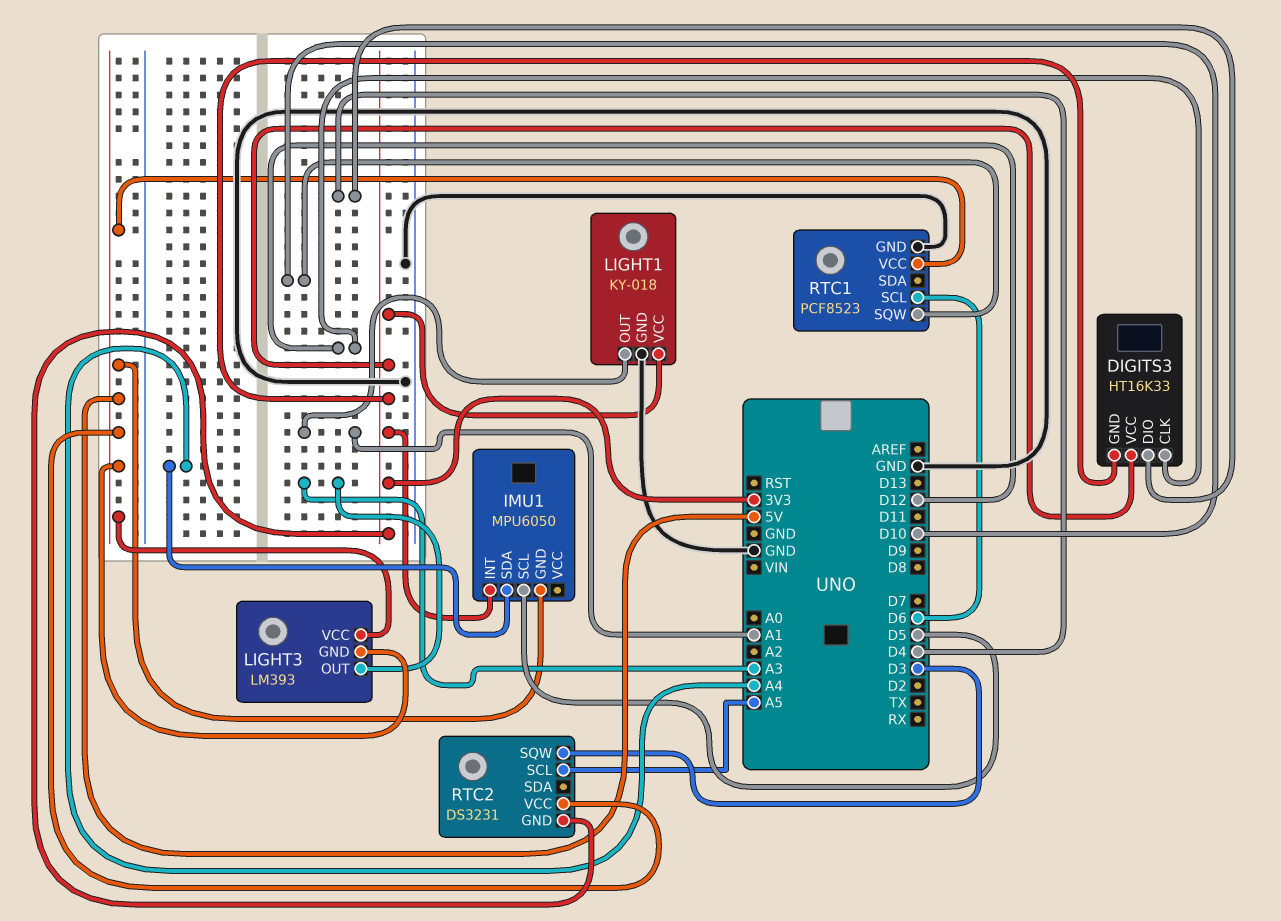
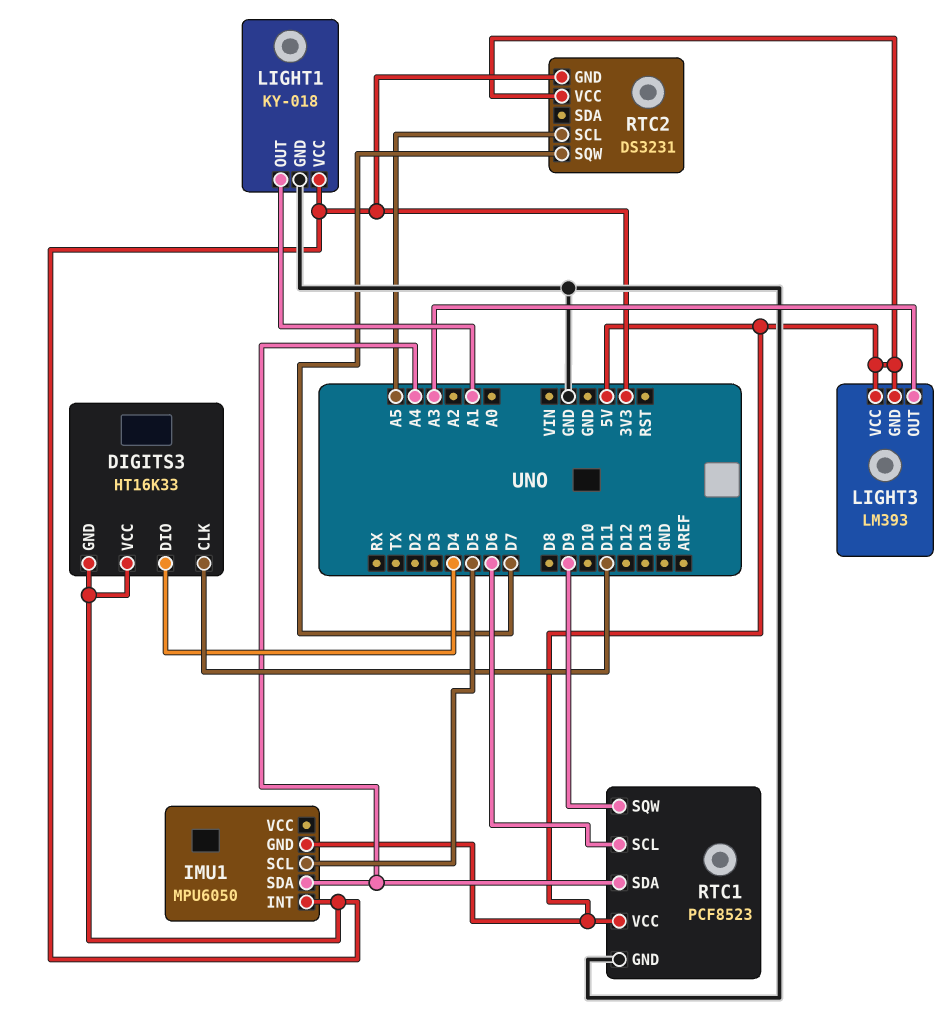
DIGITS3 pin CLK: D12 -> D11
RTC1 pin SDA: none -> A4
RTC1 pin SQW: D10 -> D9
RTC2 pin SQW: D3 -> D7

